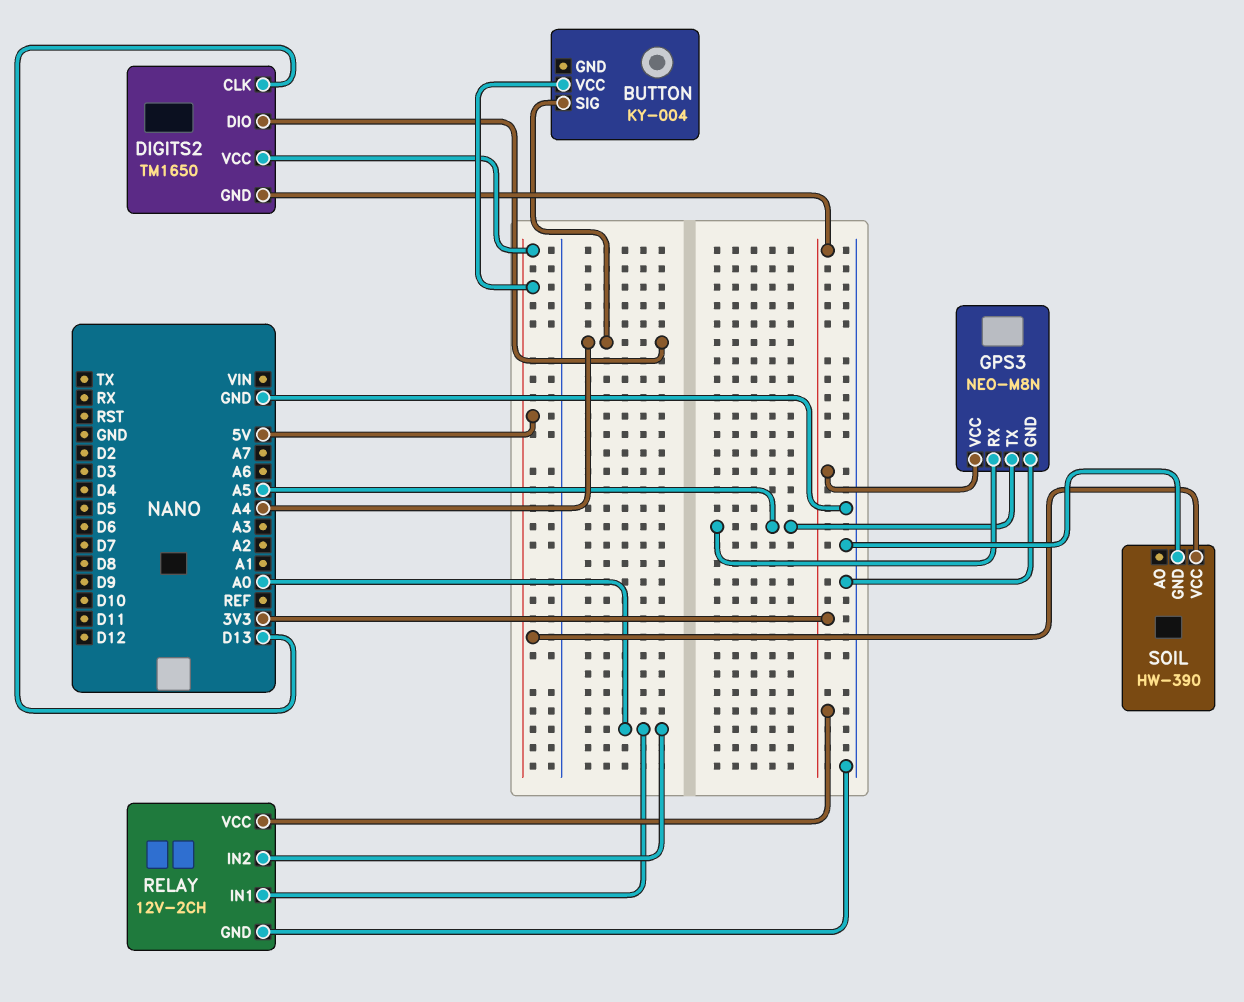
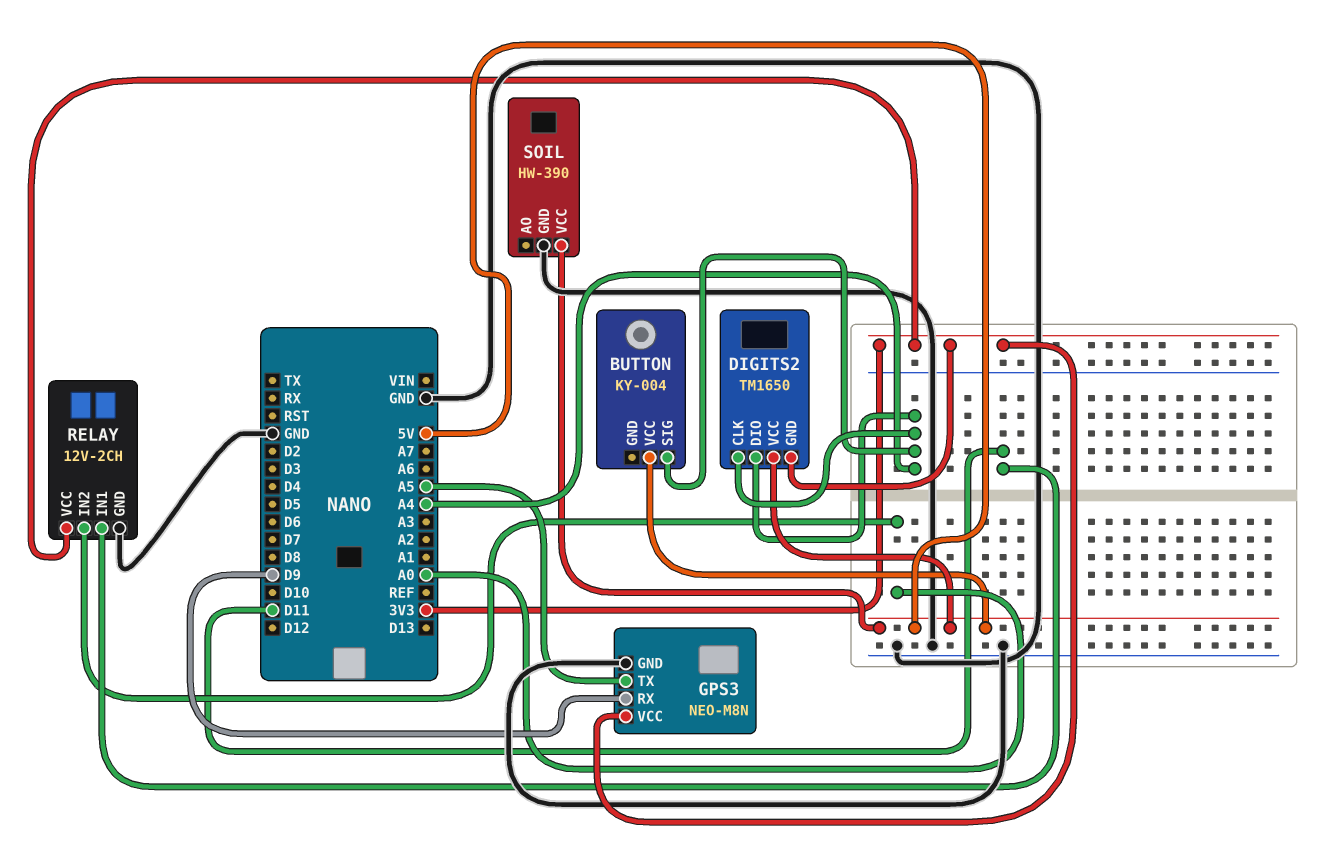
DIGITS2 pin CLK: D13 -> A4
GPS3 pin RX: A5 -> D9
RELAY pin IN1: A0 -> D11

